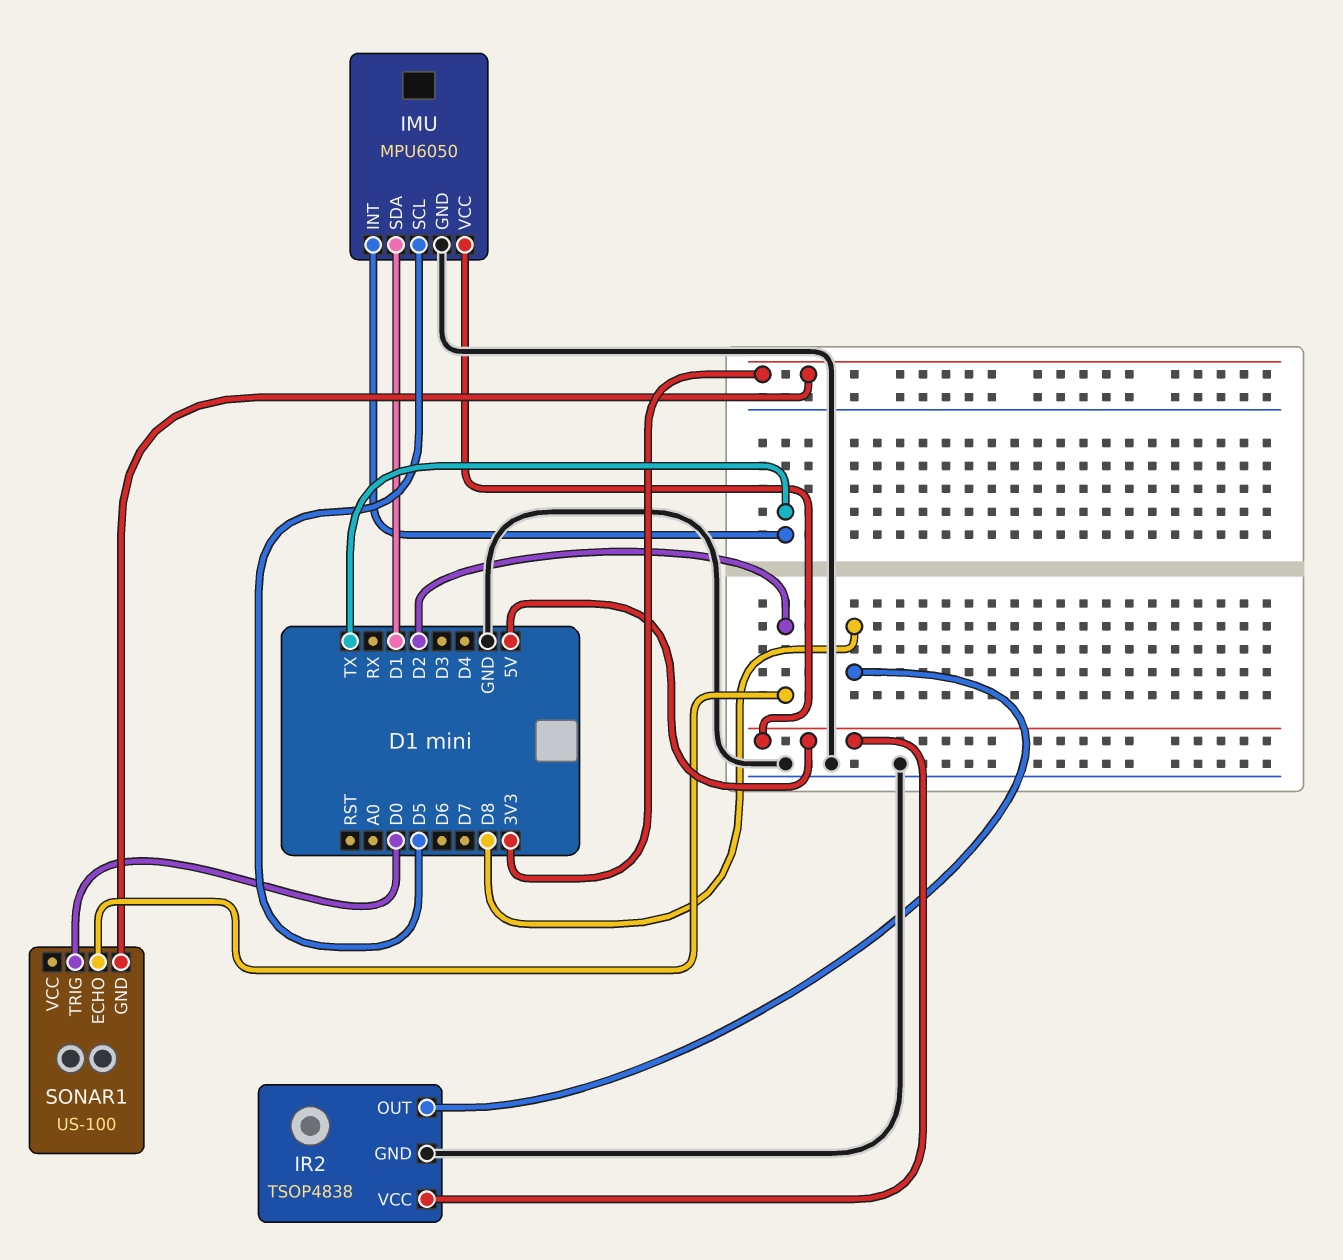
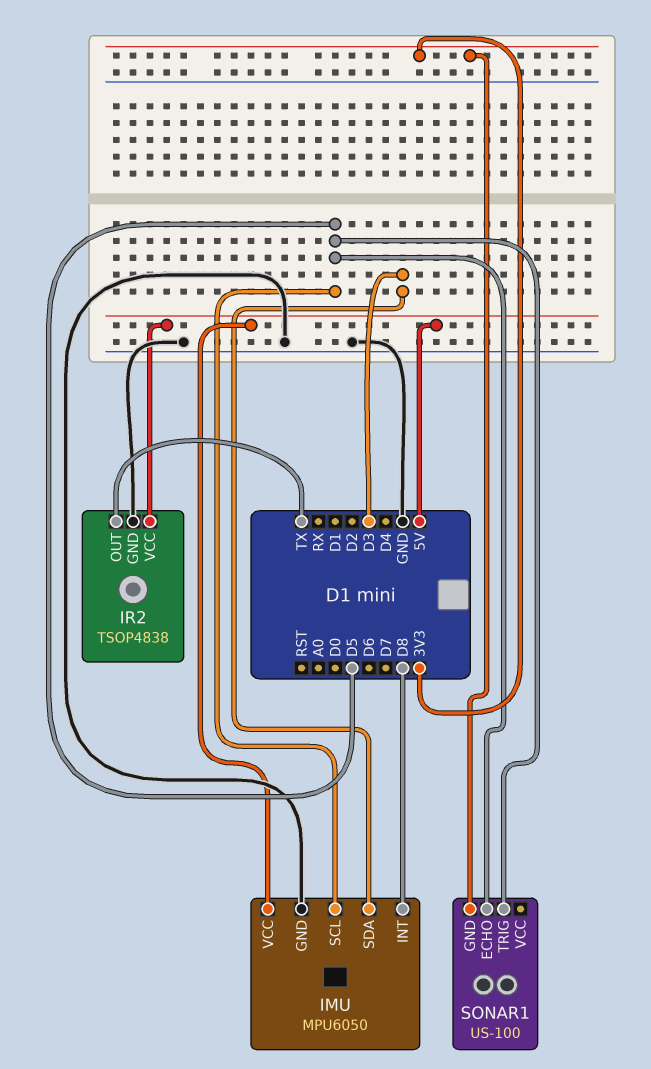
IMU pin INT: TX -> D8
IMU pin SDA: D1 -> D3
IR2 pin OUT: D8 -> TX
SONAR1 pin ECHO: D2 -> D5
SONAR1 pin TRIG: D0 -> D5

